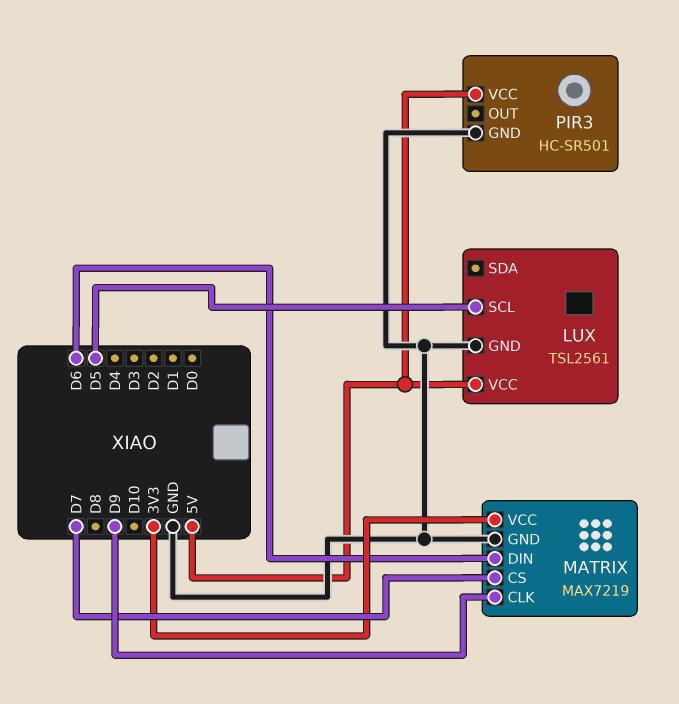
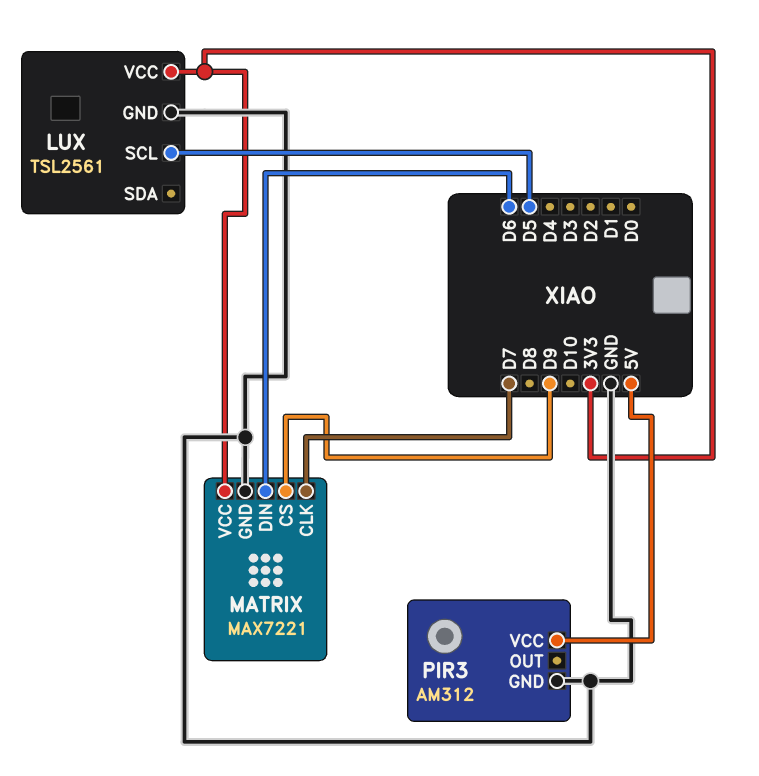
LUX pin VCC: 5V -> 3V3
MATRIX: MAX7219 -> MAX7221
MATRIX pin CLK: D9 -> D7
MATRIX pin CS: D7 -> D9
PIR3: HC-SR501 -> AM312

